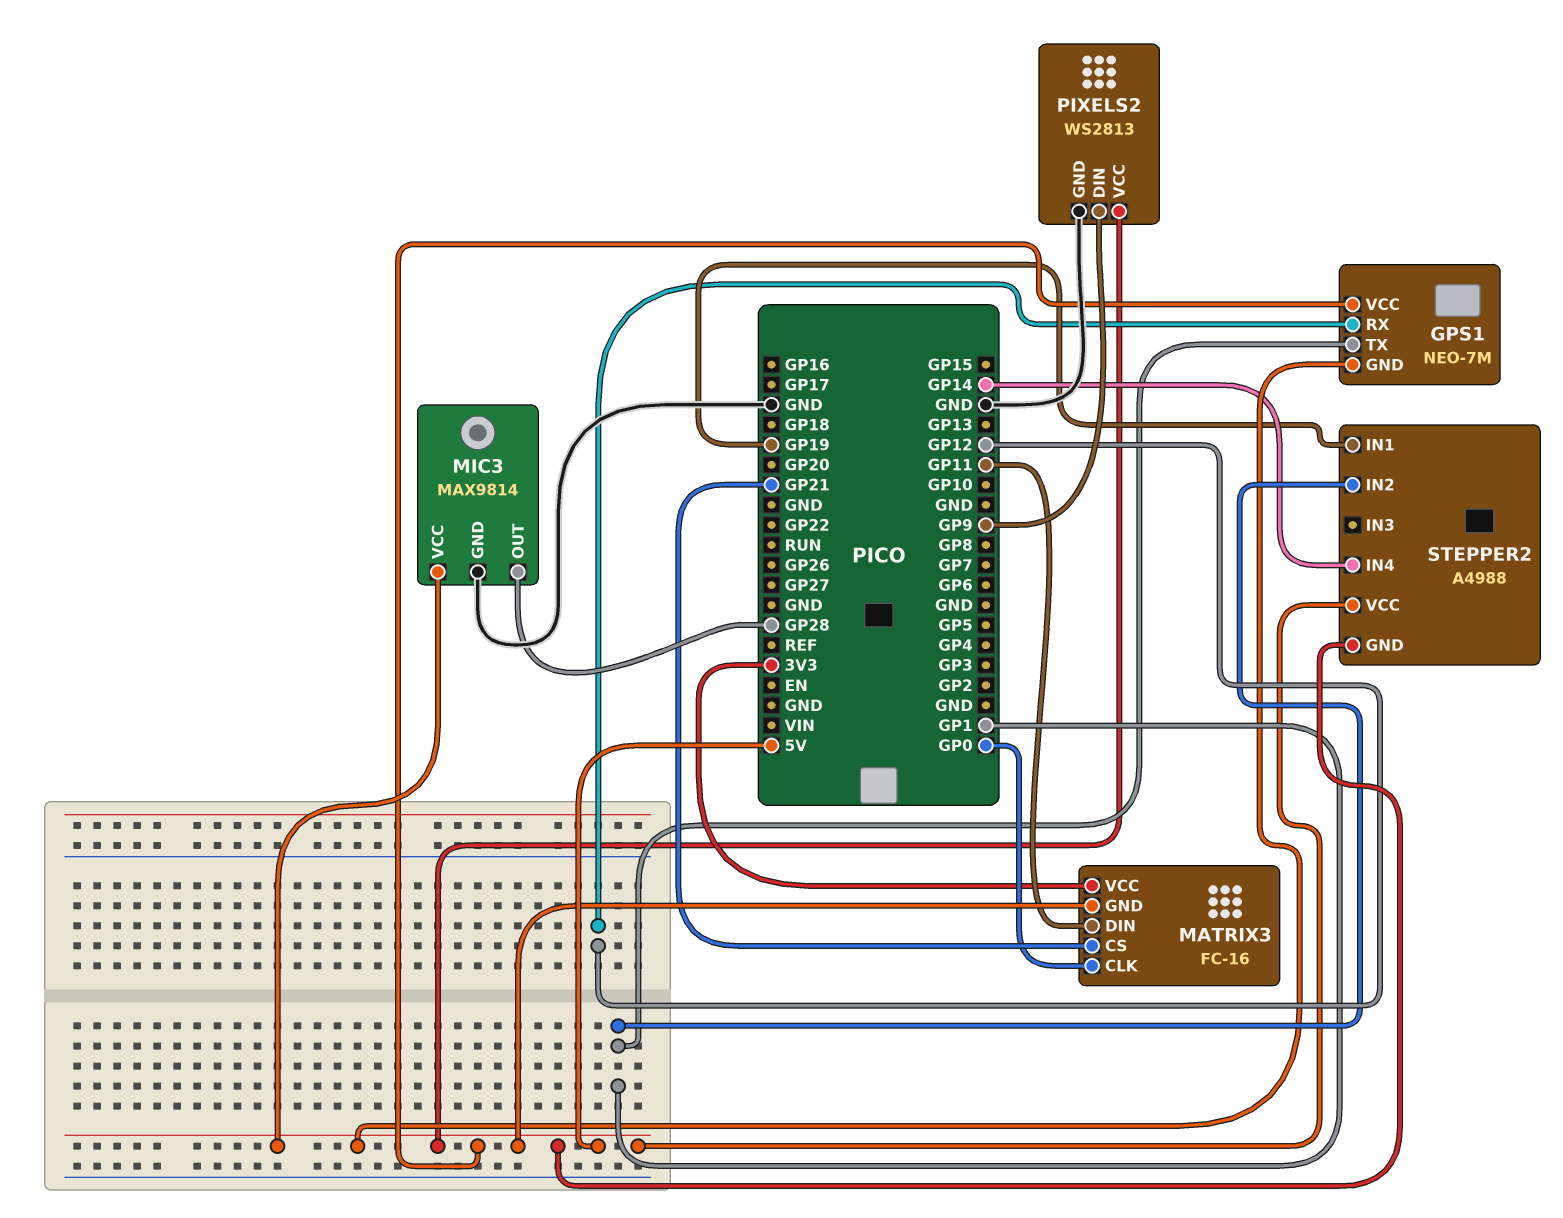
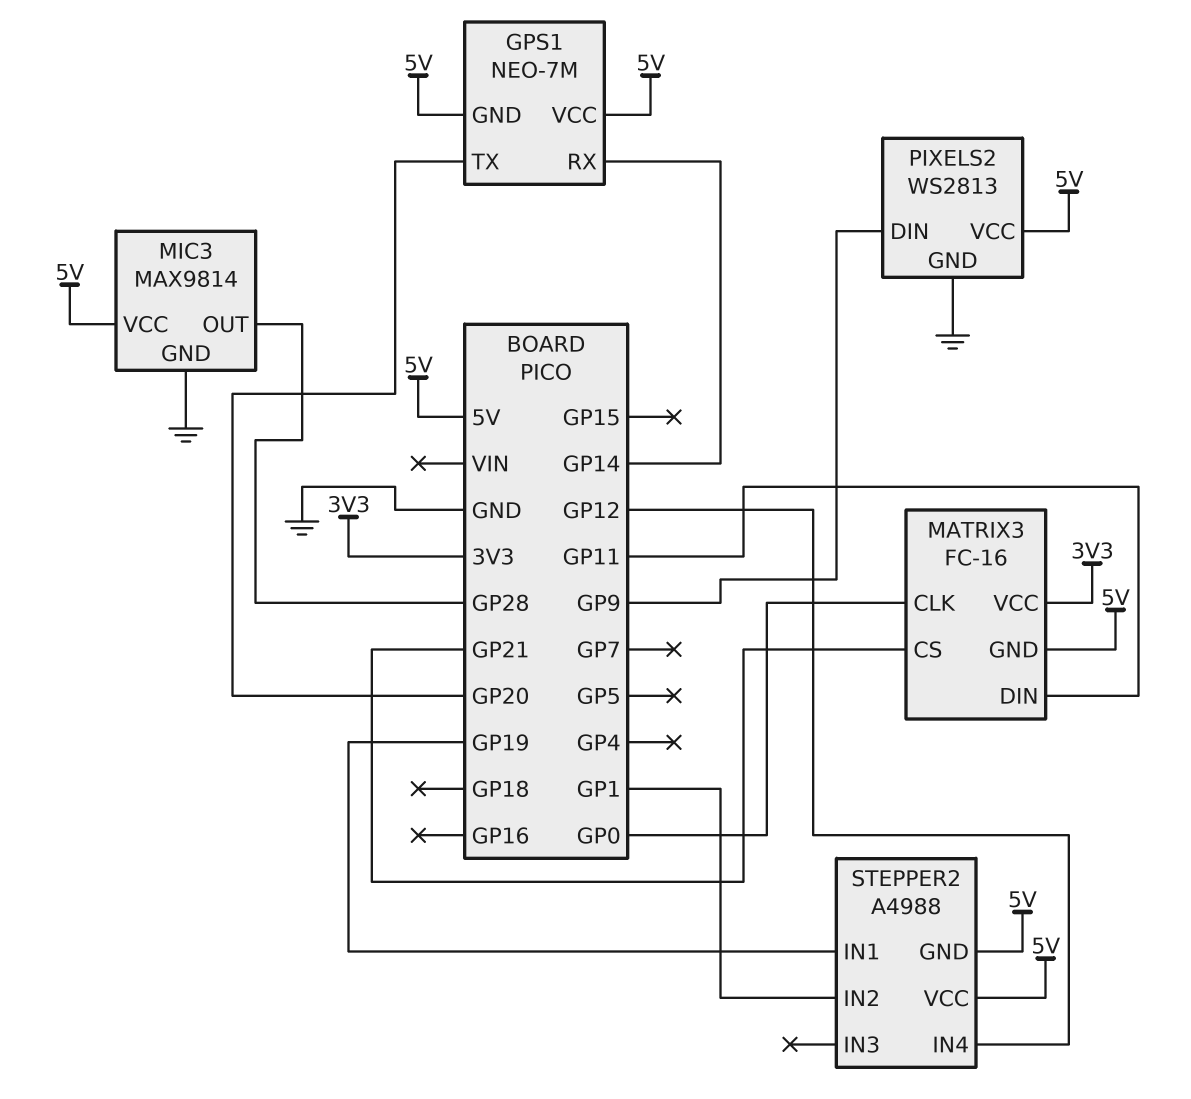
GPS1 pin RX: GP12 -> GP14
GPS1 pin TX: GP1 -> GP20
STEPPER2 pin IN4: GP14 -> GP12

